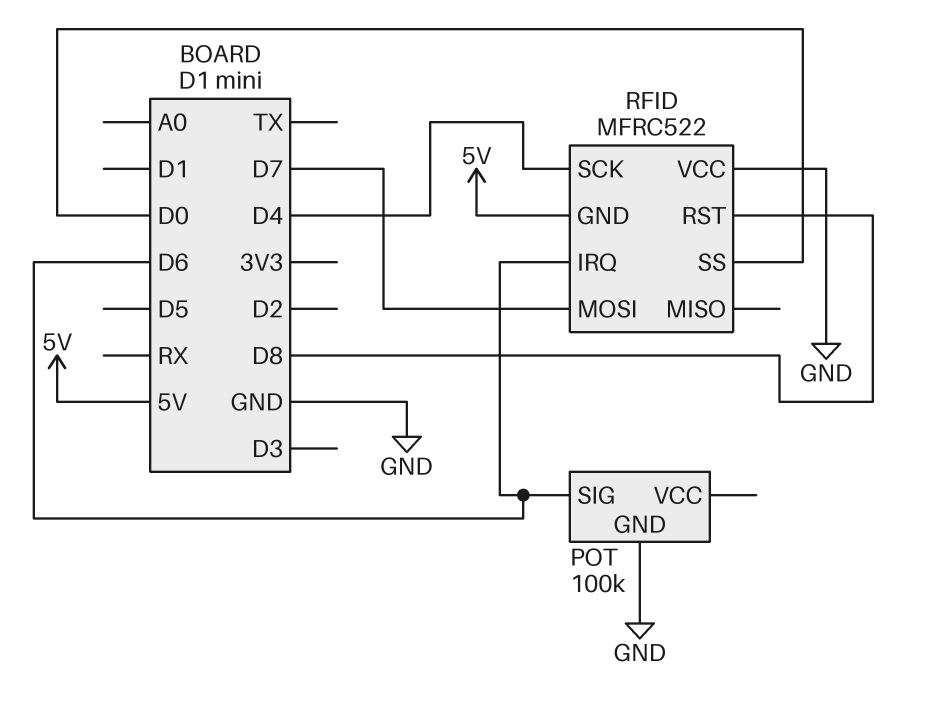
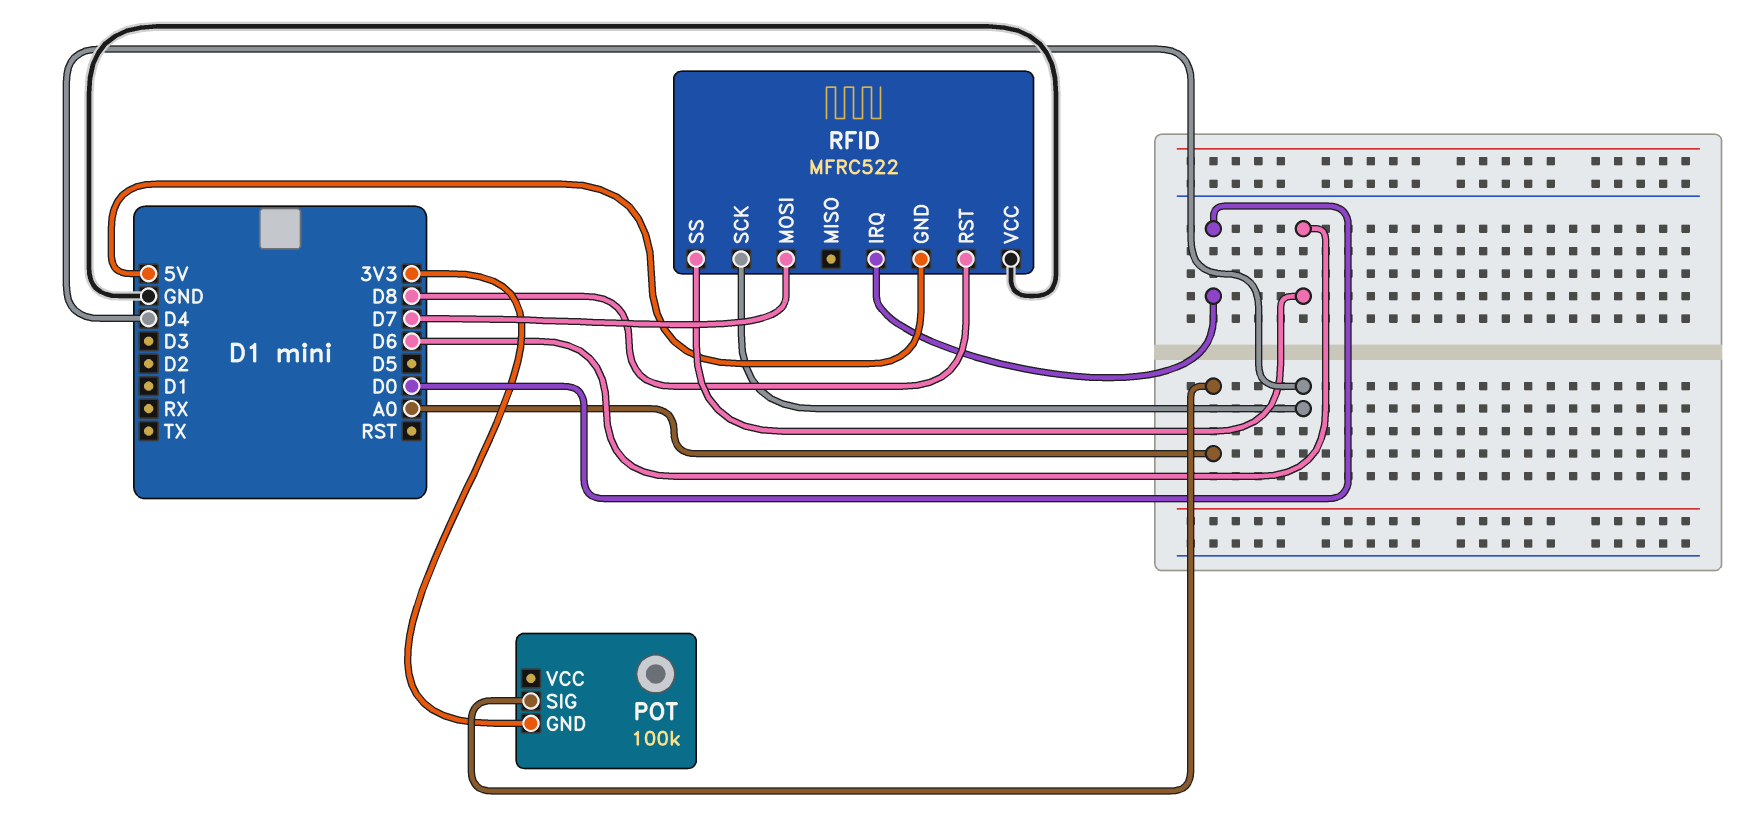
POT pin GND: GND -> 3V3
POT pin SIG: D6 -> A0
RFID pin IRQ: D6 -> D0
RFID pin SS: D0 -> D6

